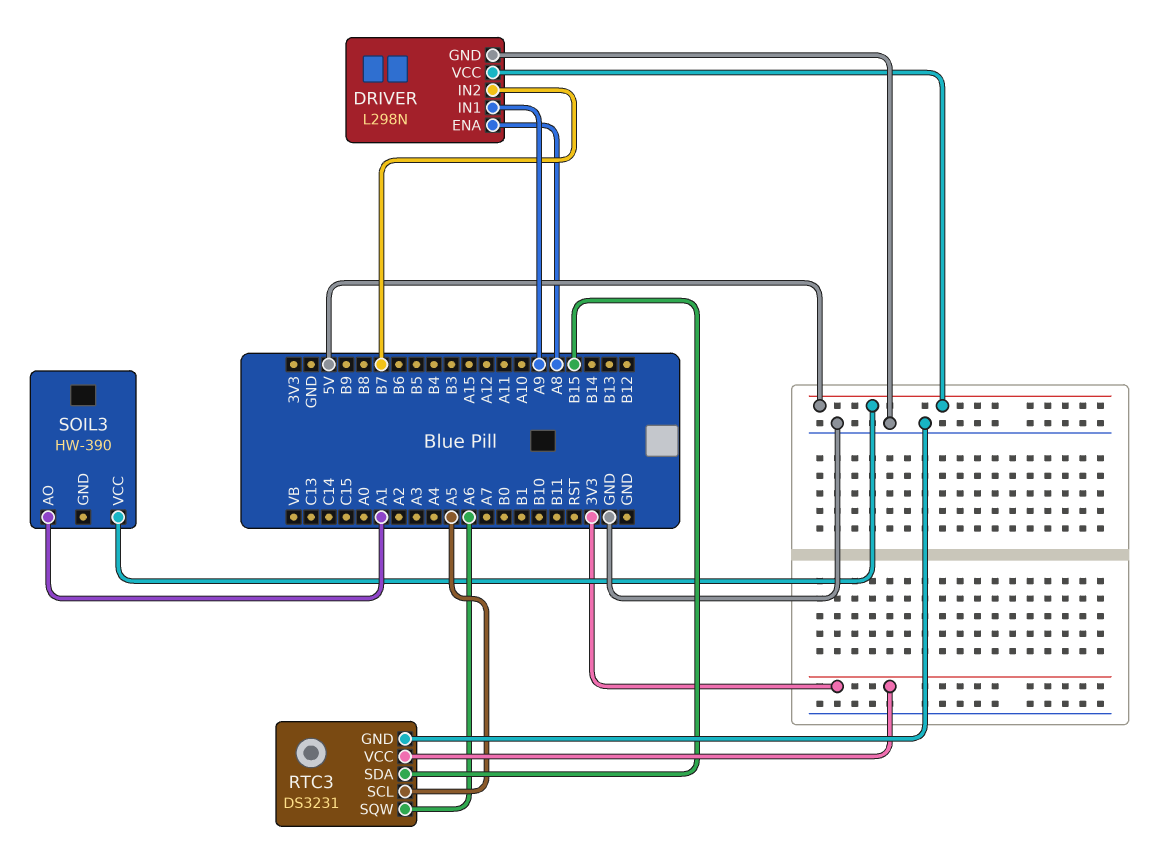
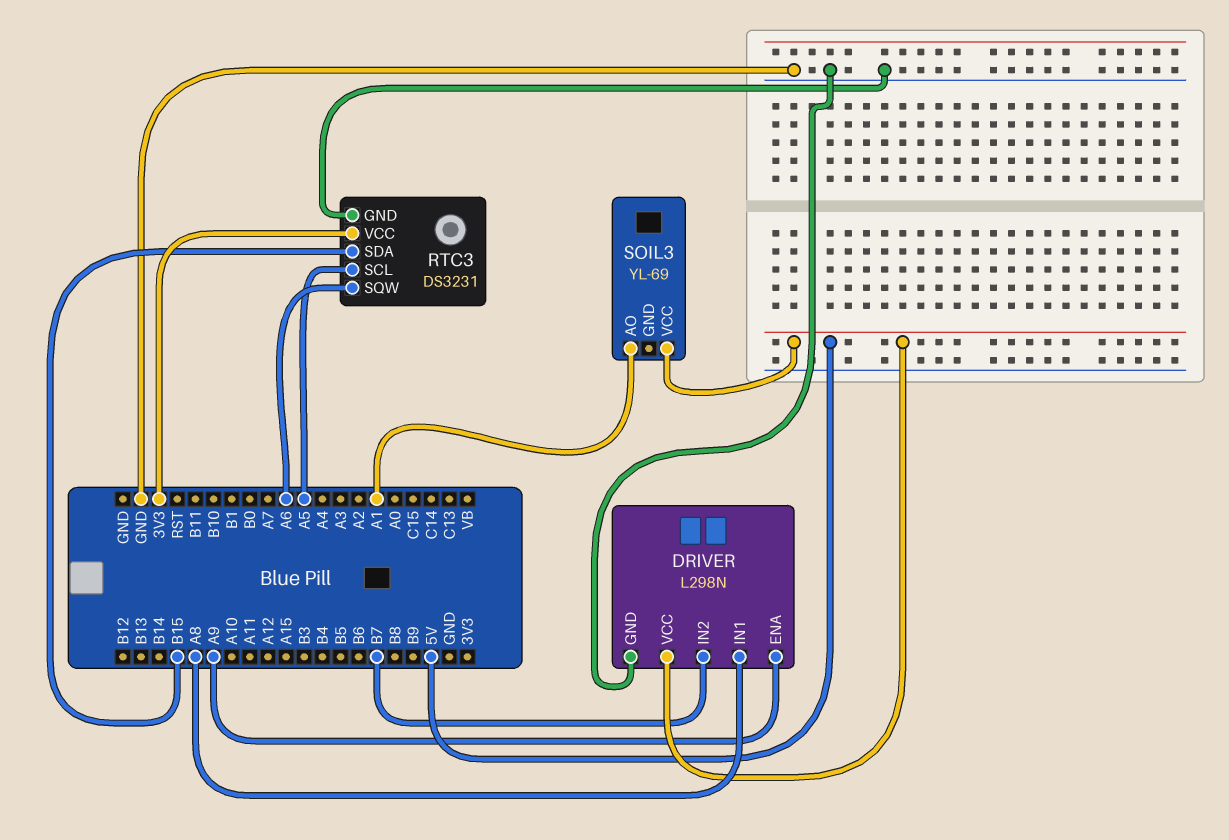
DRIVER pin ENA: A8 -> A9
DRIVER pin IN1: A9 -> A8
SOIL3: HW-390 -> YL-69

